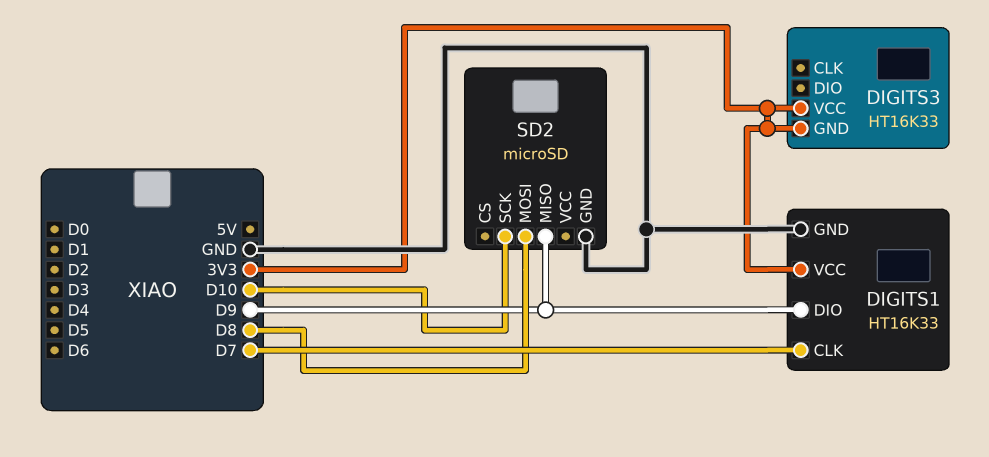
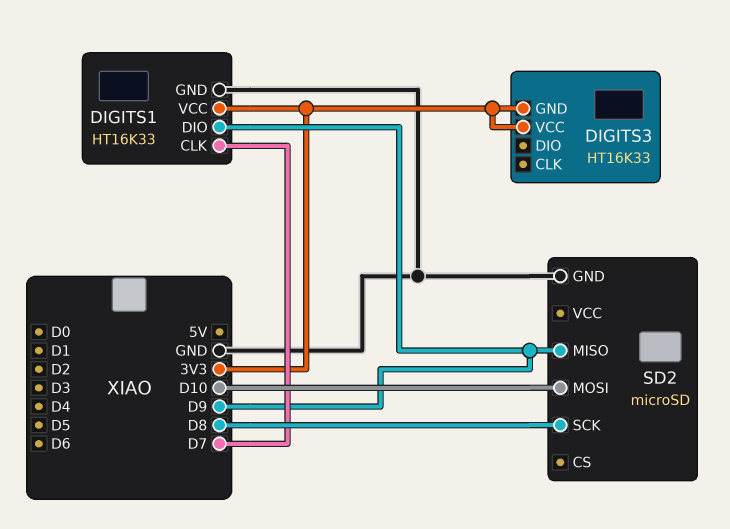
SD2 pin MOSI: D8 -> D10
SD2 pin SCK: D10 -> D8

